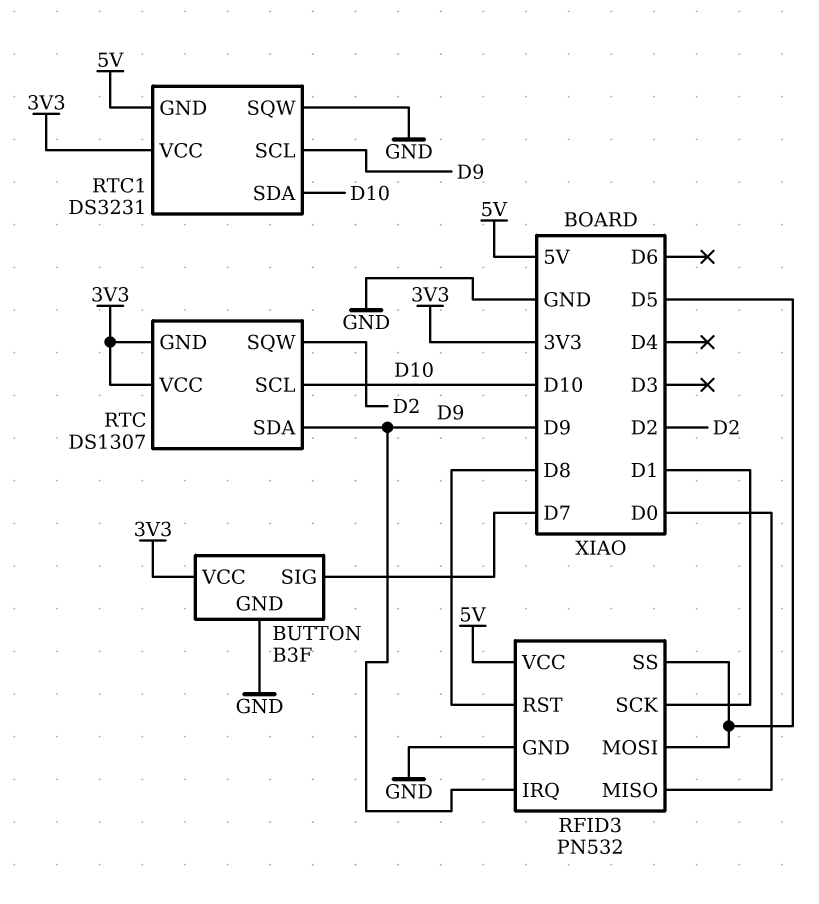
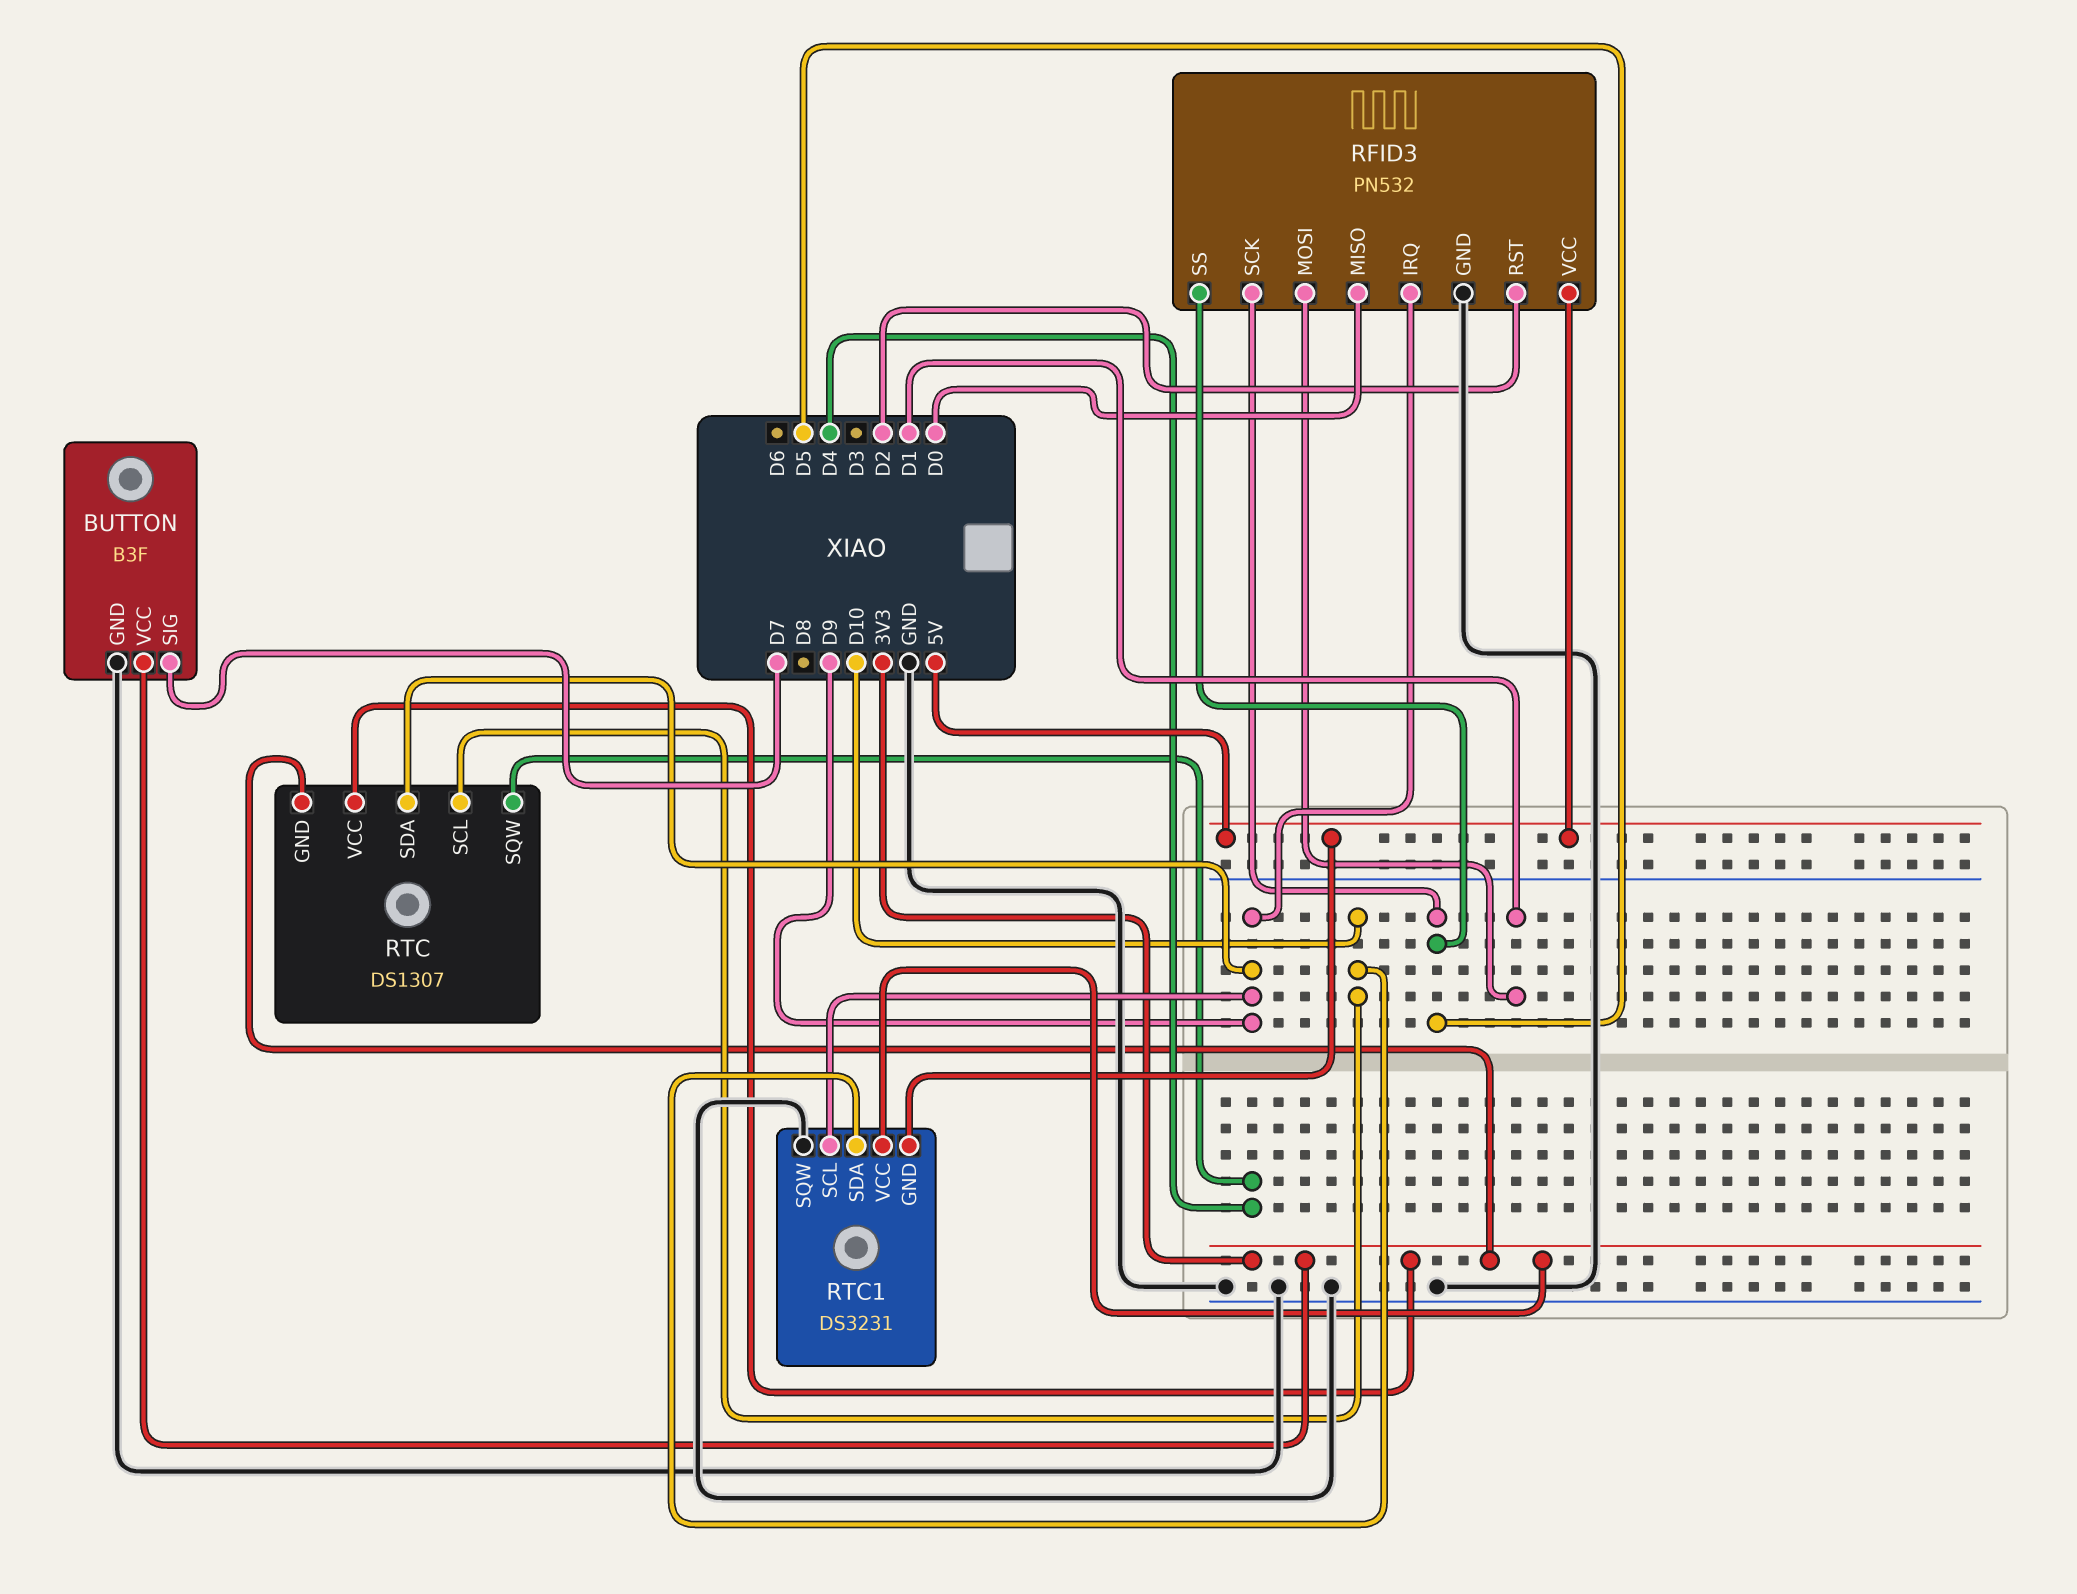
RFID3 pin MOSI: D5 -> D1
RFID3 pin RST: D8 -> D2
RFID3 pin SCK: D1 -> D5
RTC pin SQW: D2 -> D4

